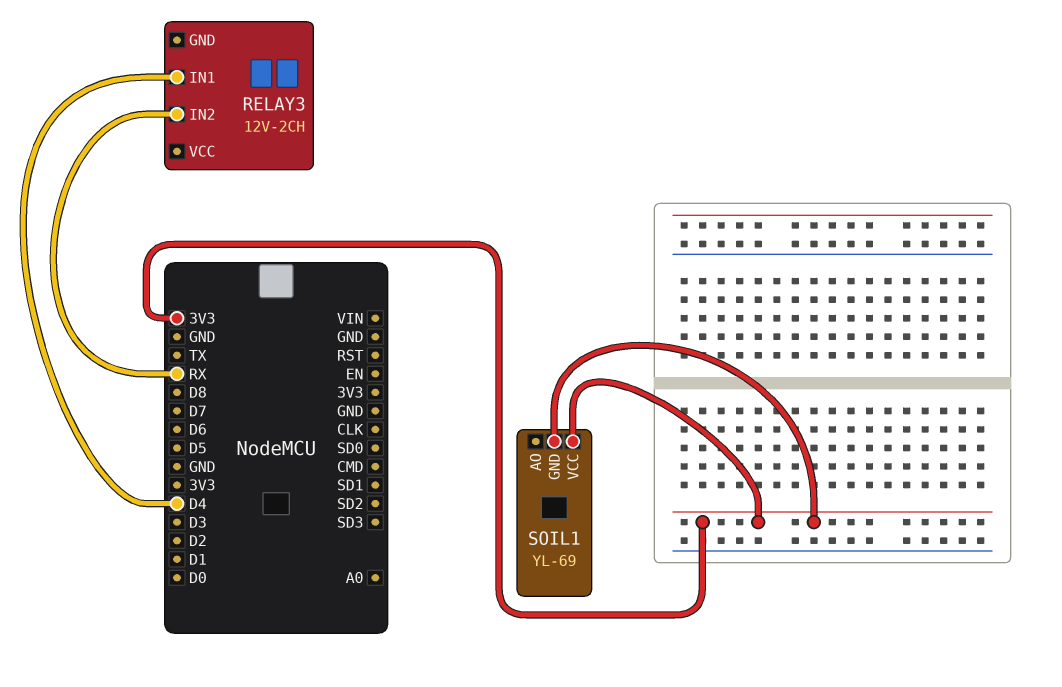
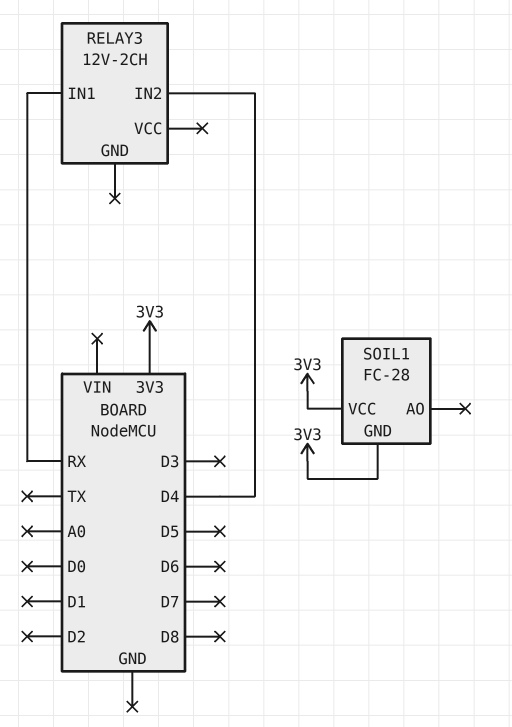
RELAY3 pin IN1: D4 -> RX
RELAY3 pin IN2: RX -> D4
SOIL1: YL-69 -> FC-28

